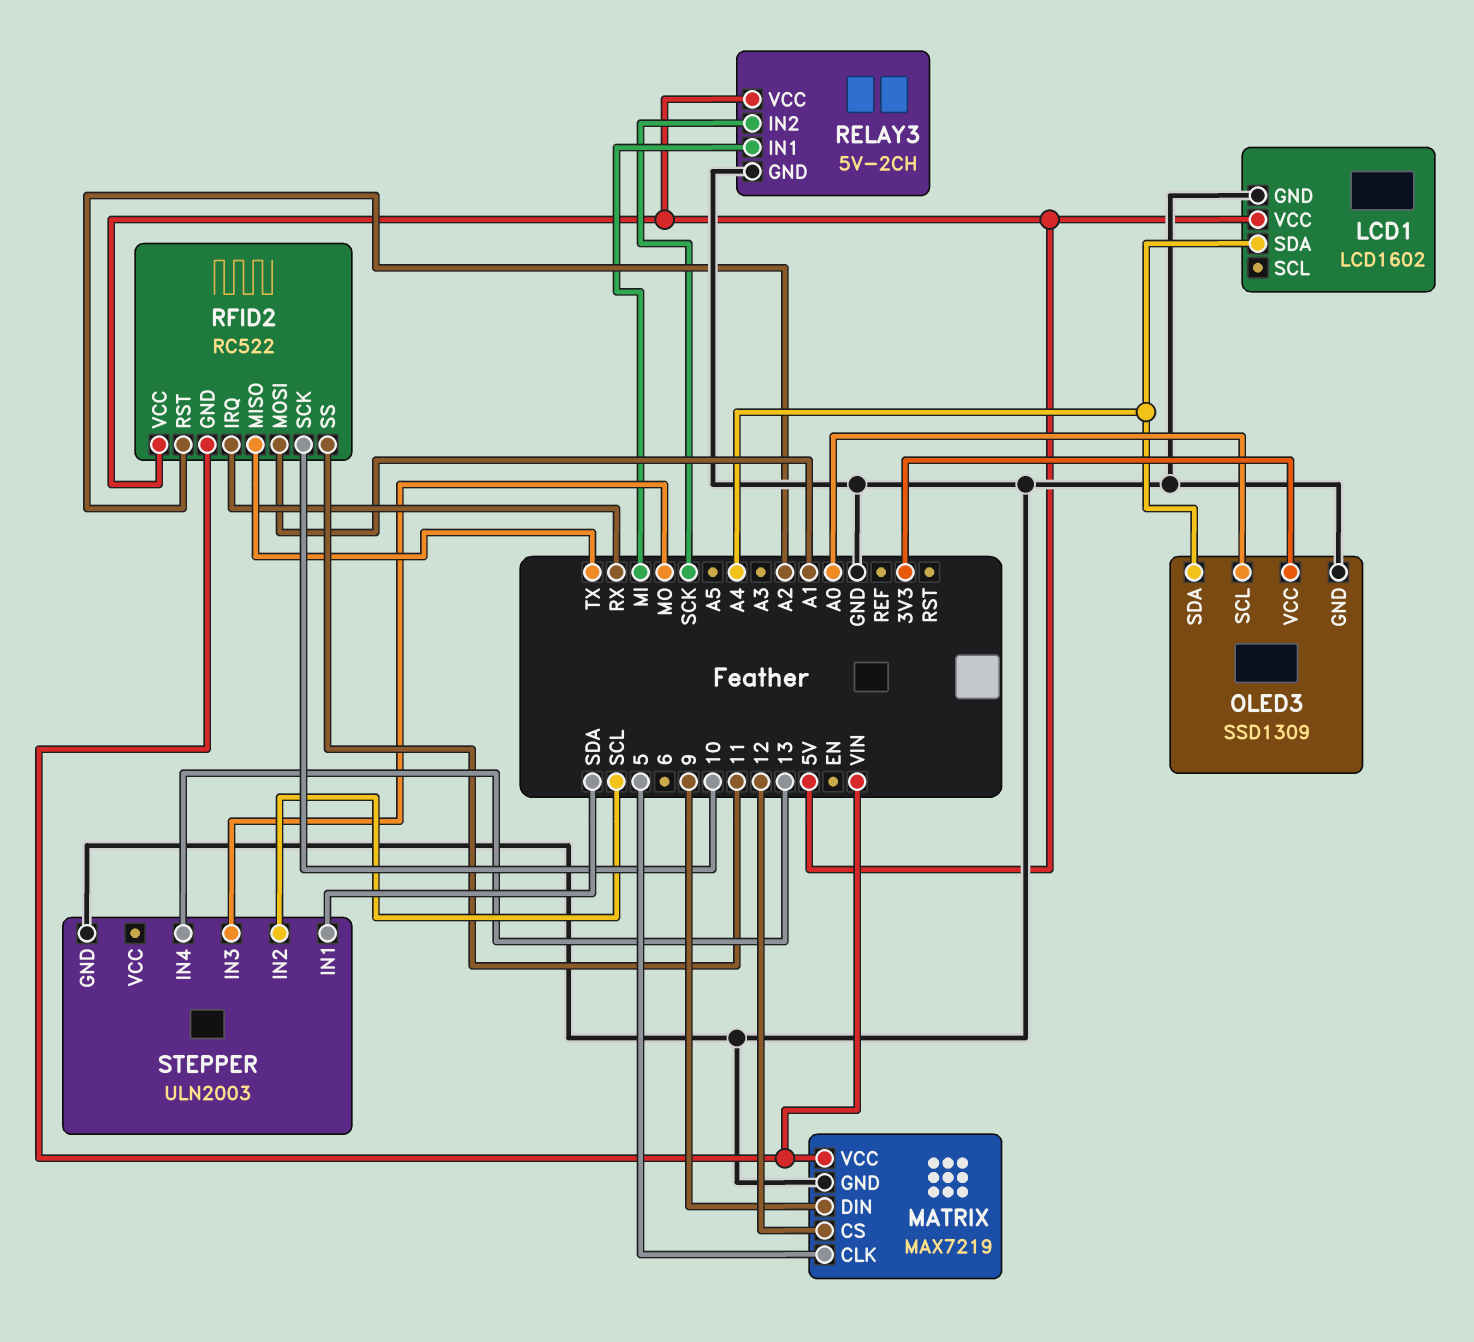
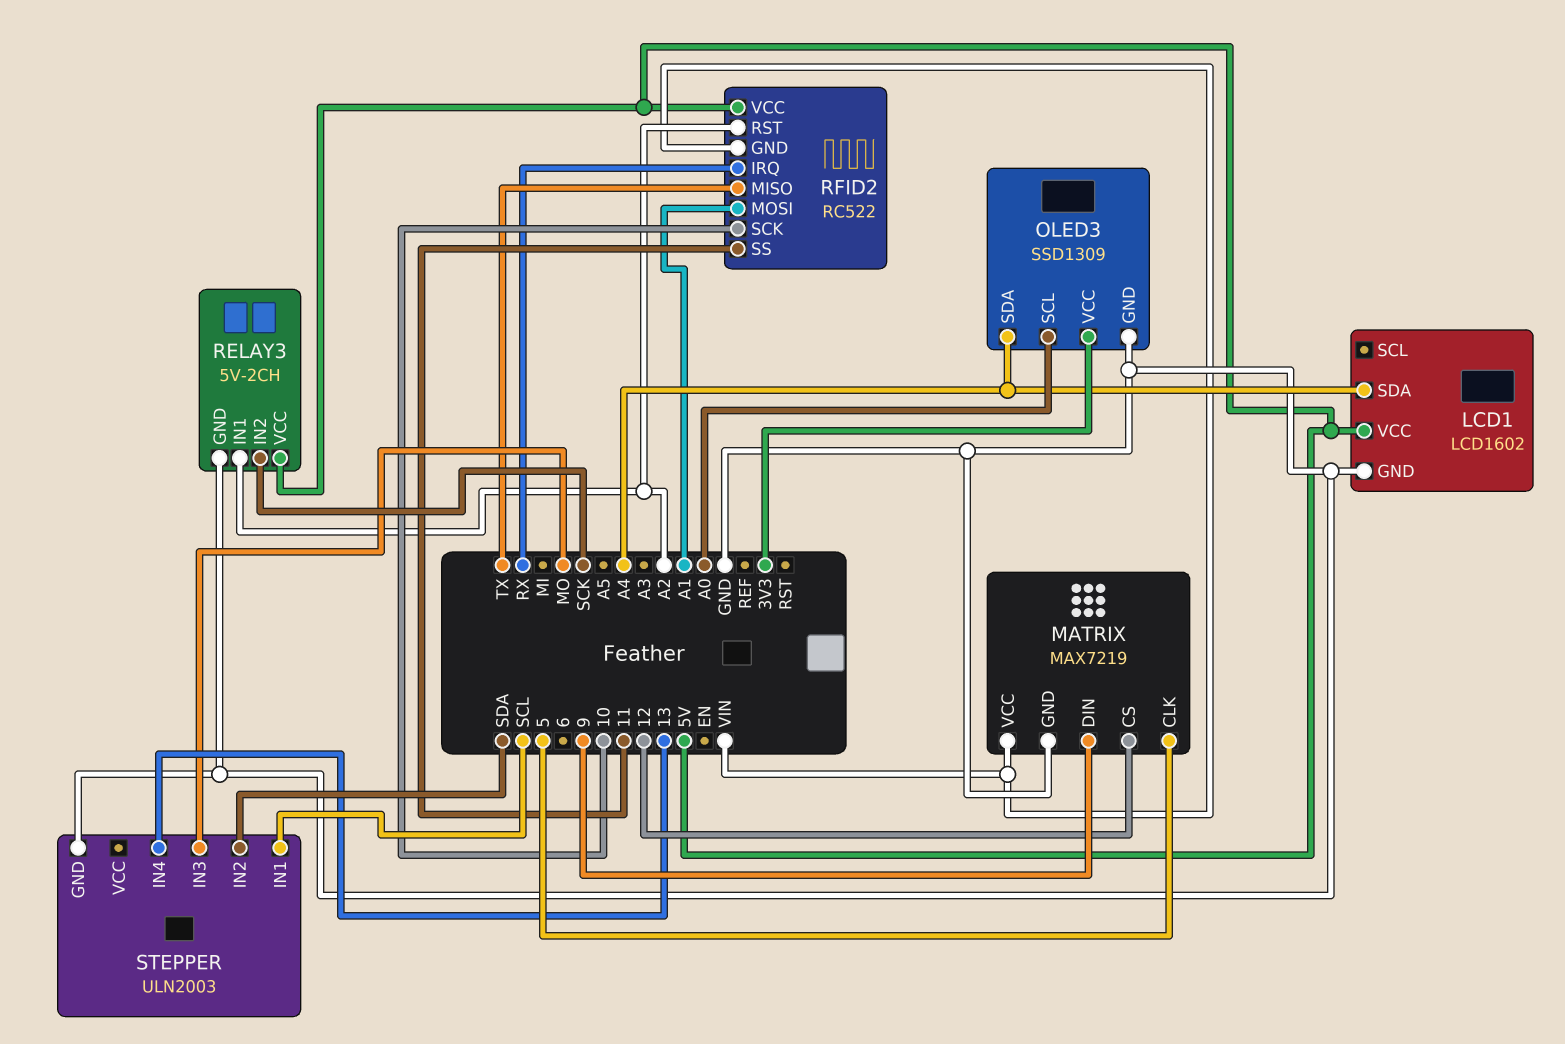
RELAY3 pin IN1: MI -> A2
STEPPER pin IN1: SDA -> SCL
STEPPER pin IN2: SCL -> SDA

